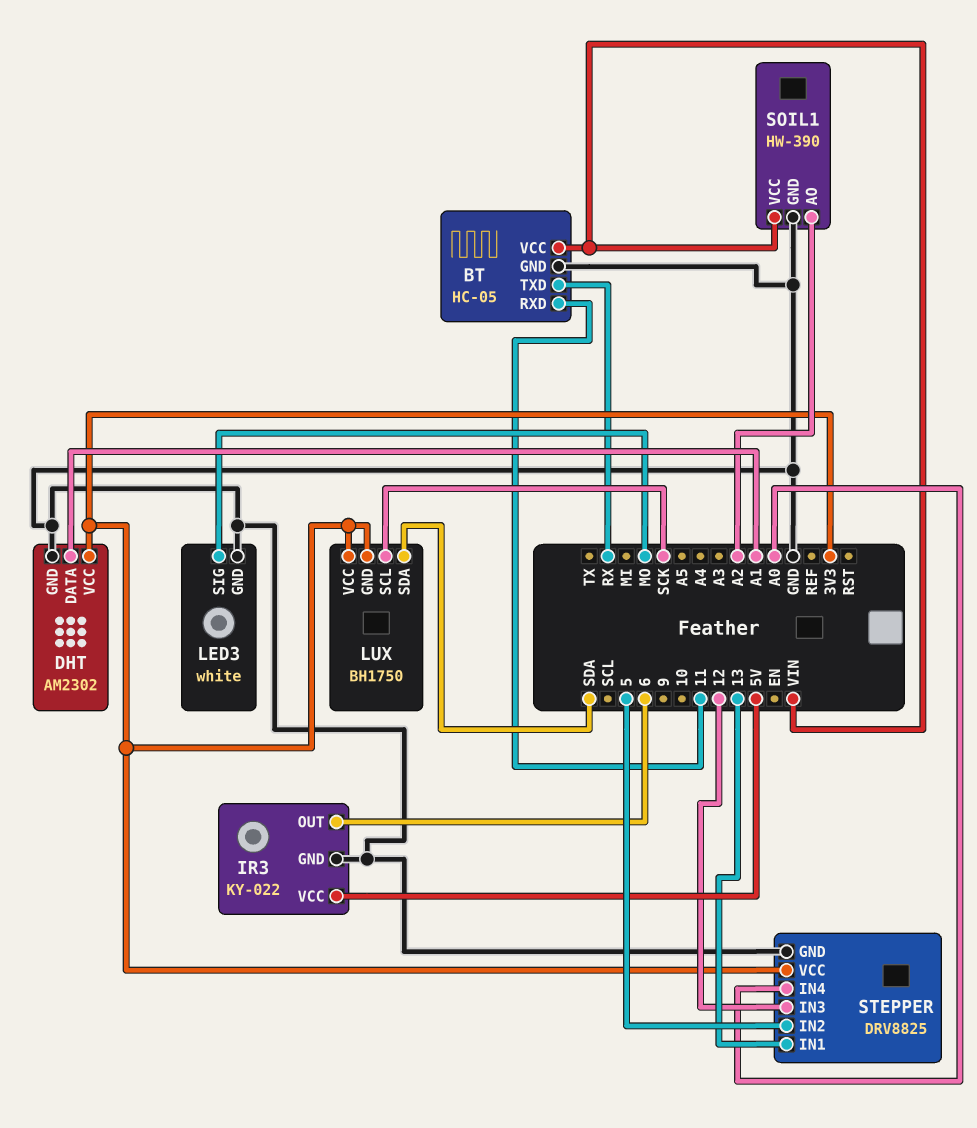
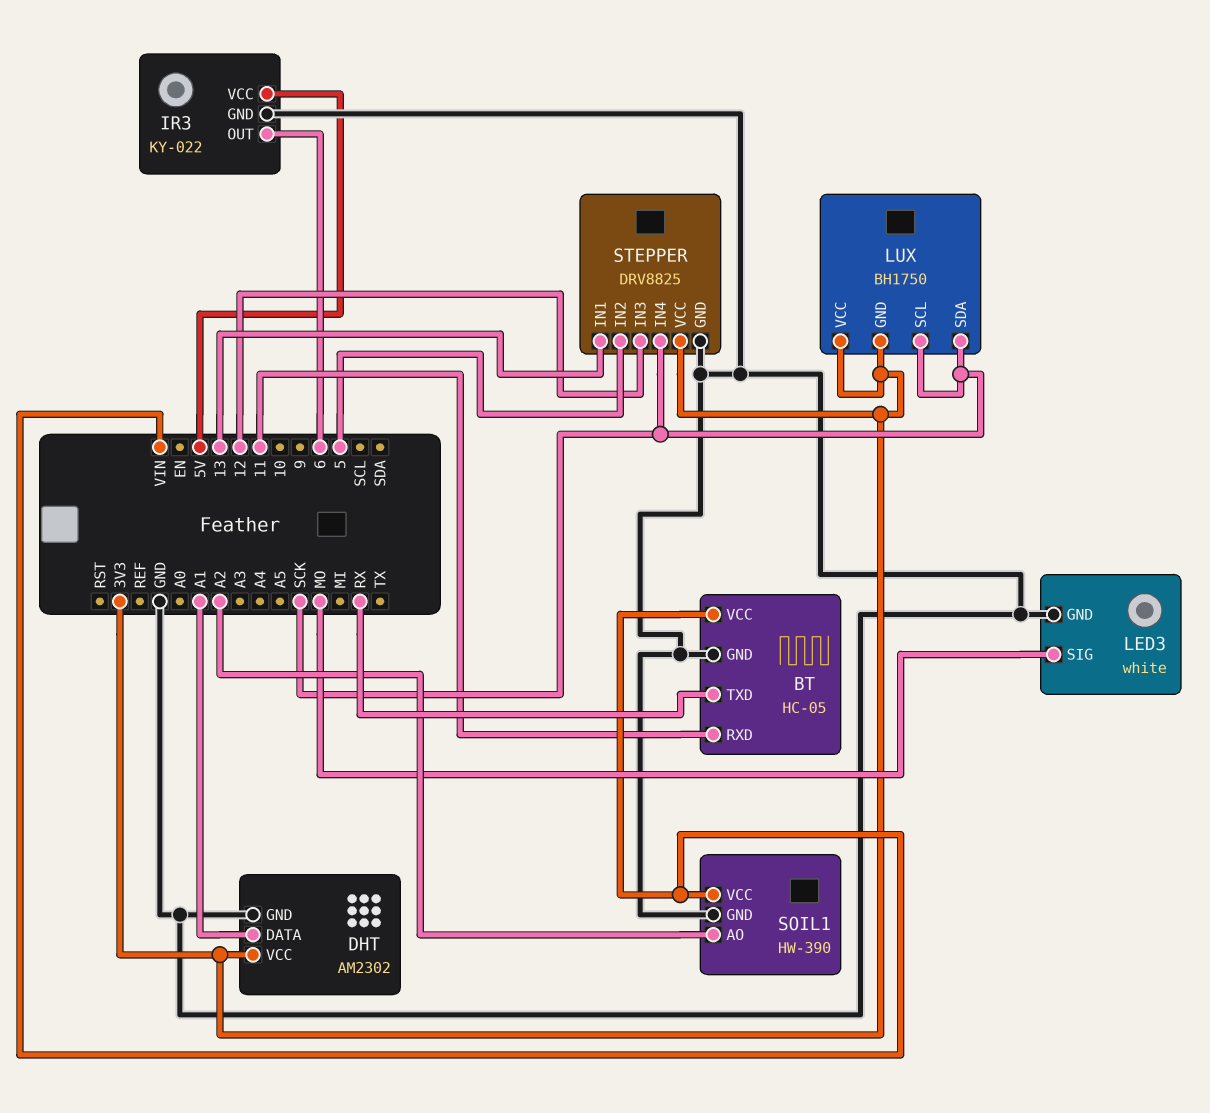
LUX pin SDA: SDA -> SCK
STEPPER pin IN4: A0 -> SCK

